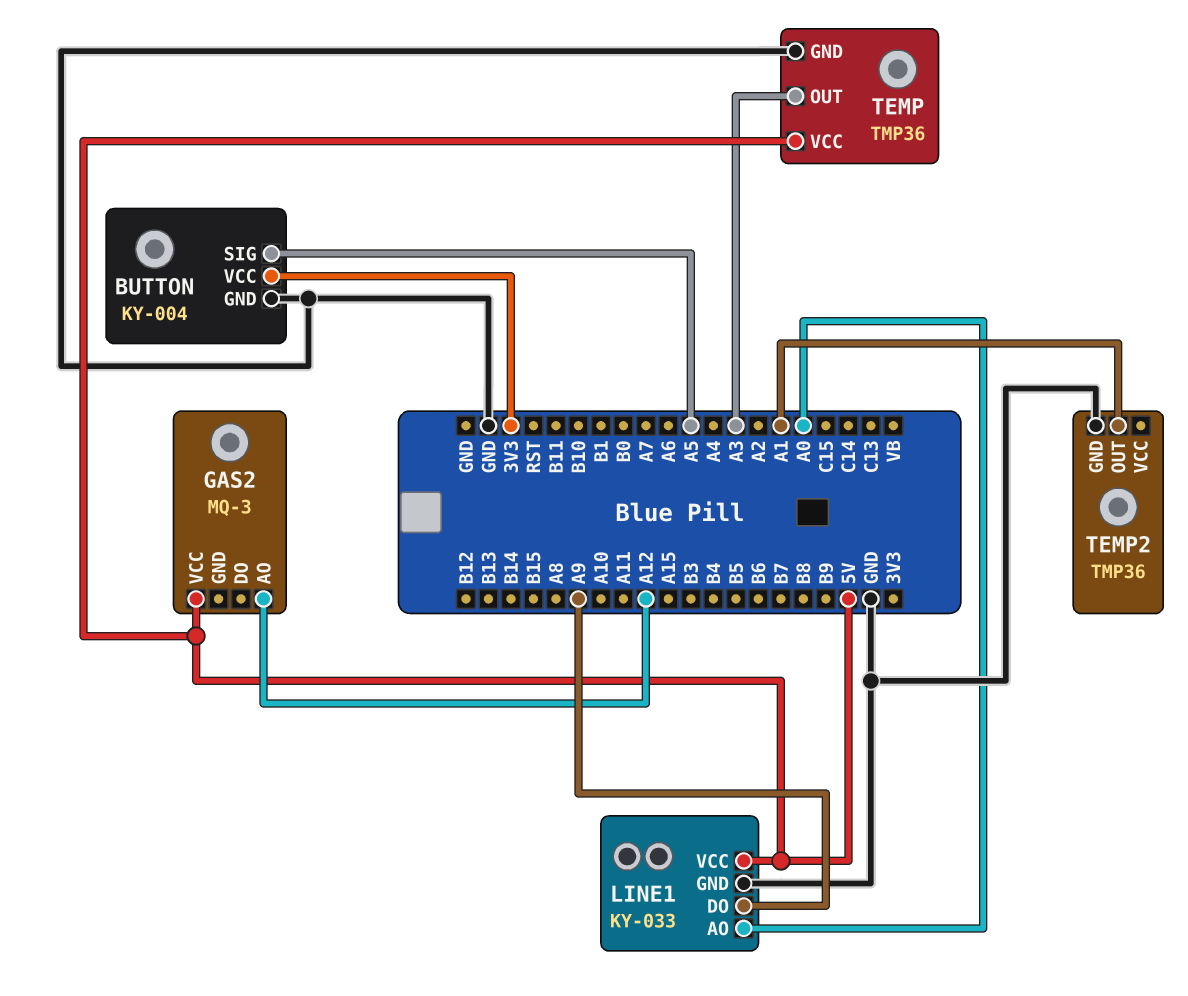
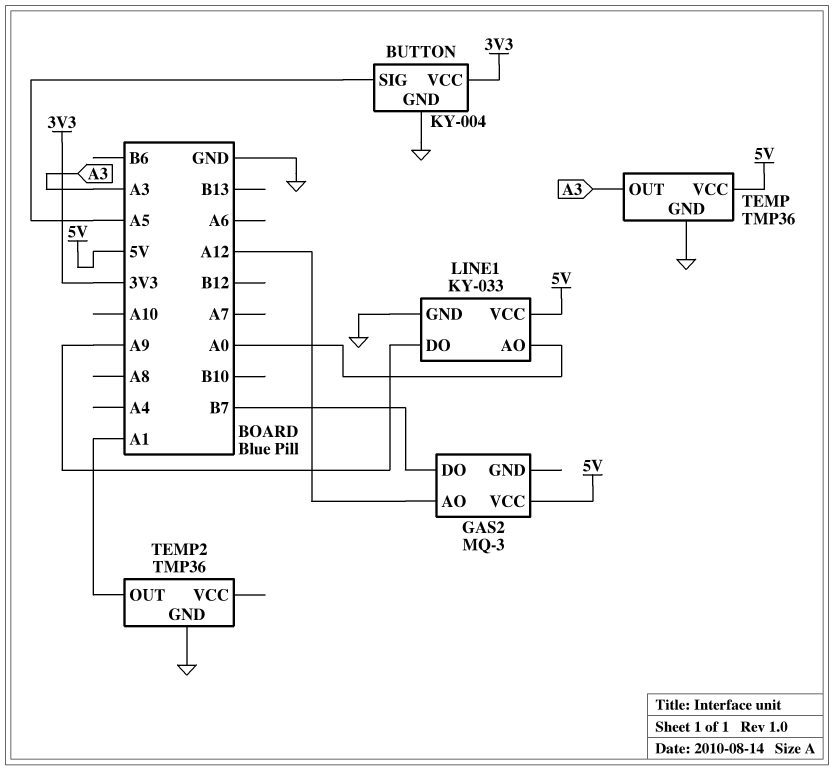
GAS2 pin DO: none -> B7

